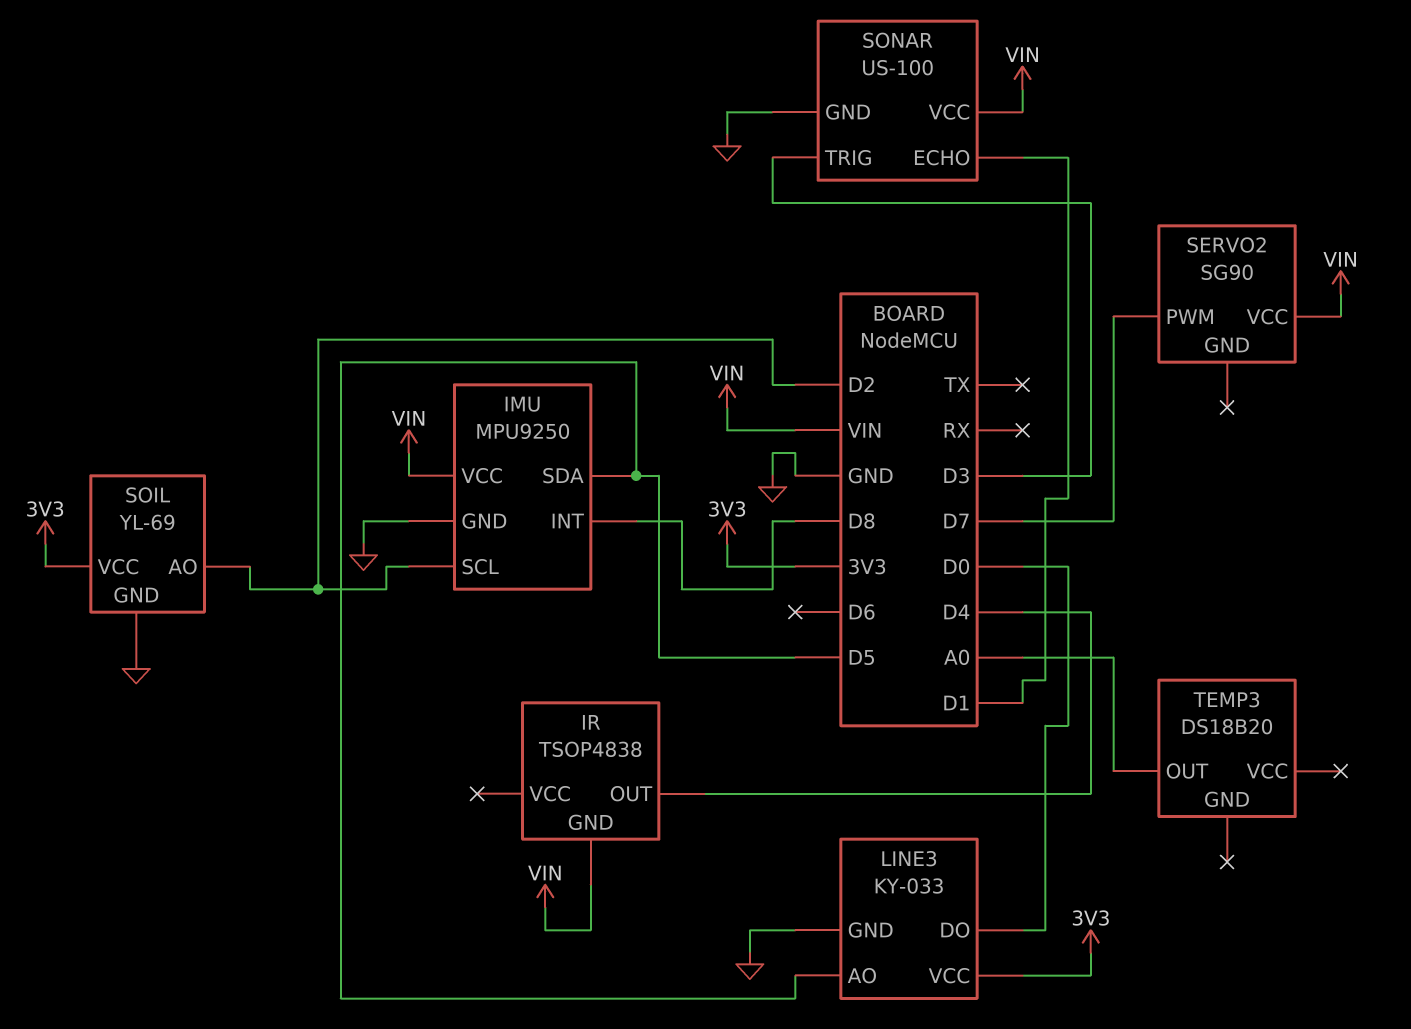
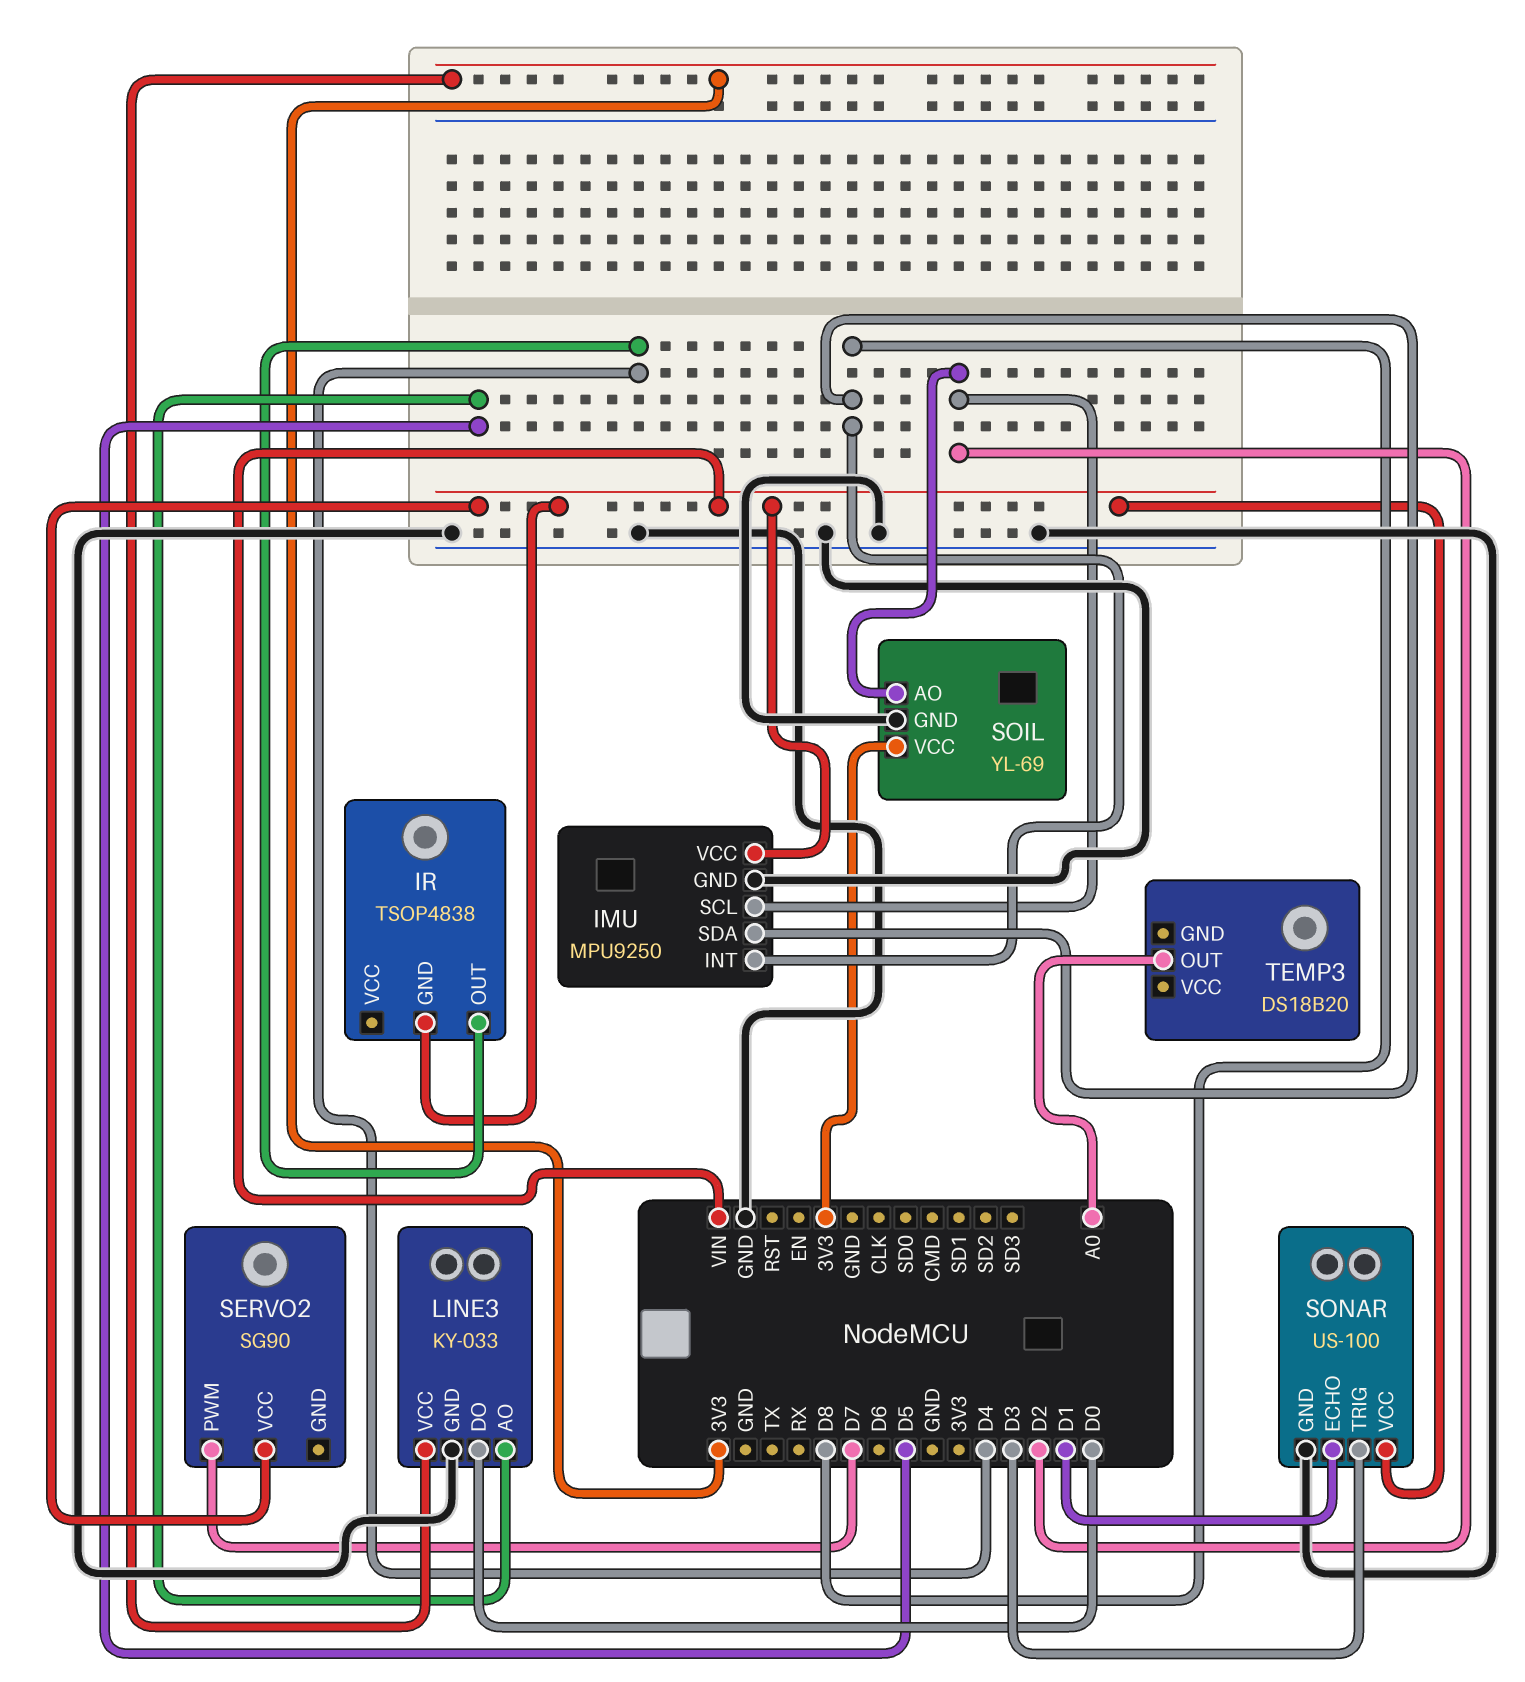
IMU pin SDA: D5 -> D8

